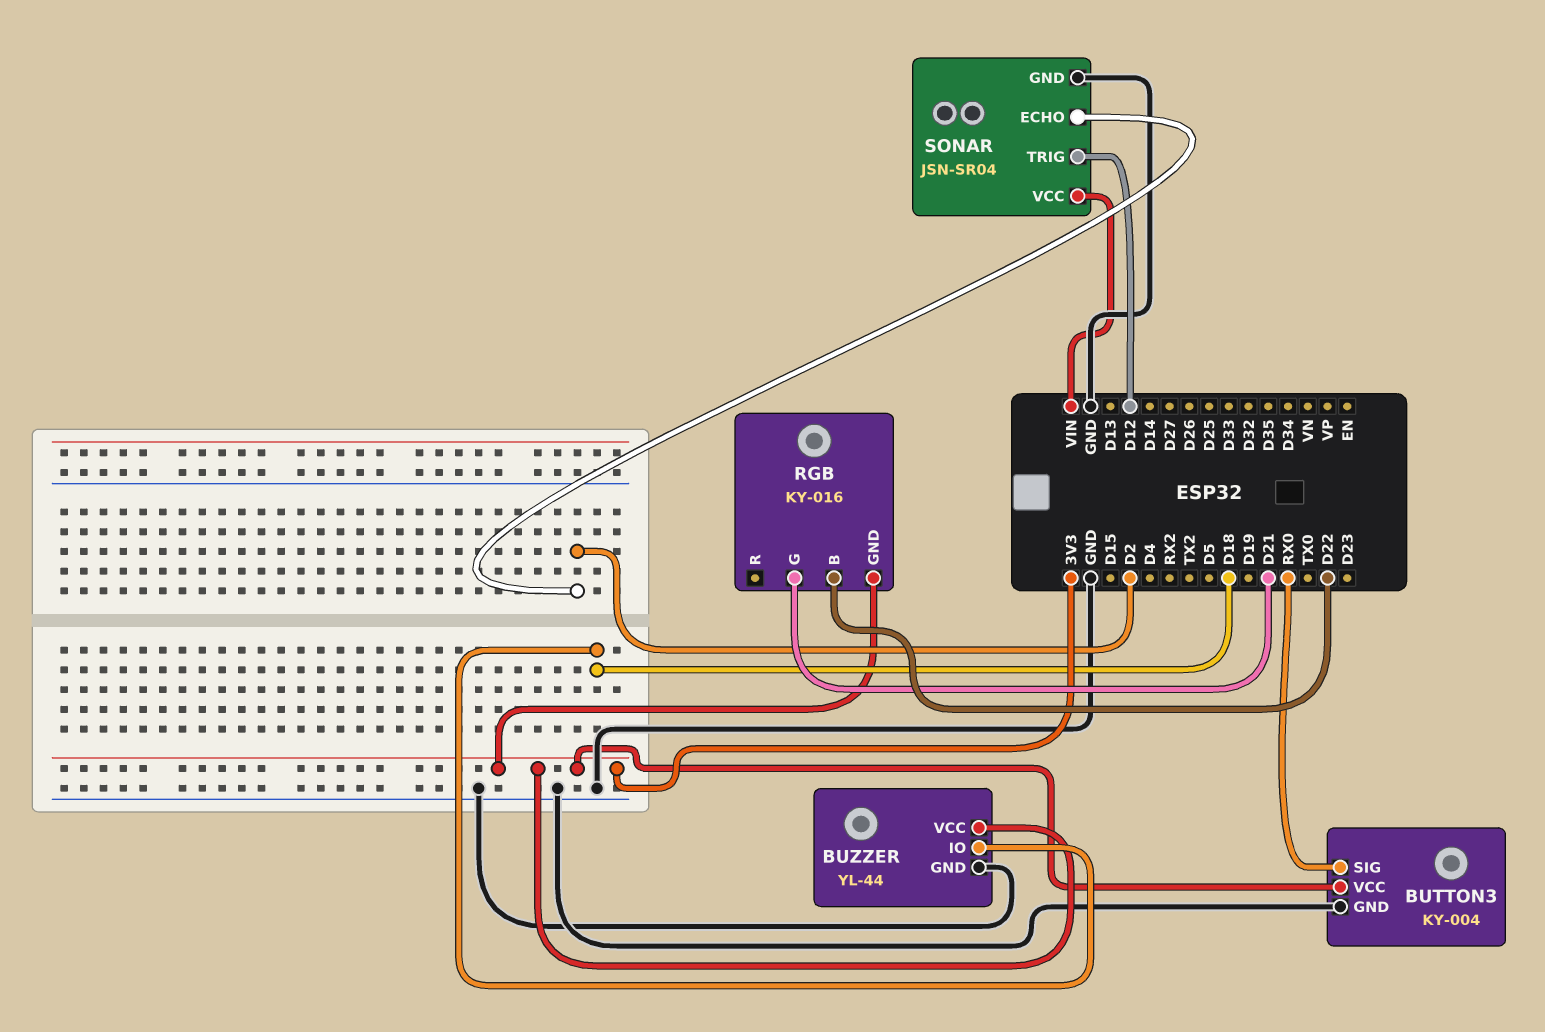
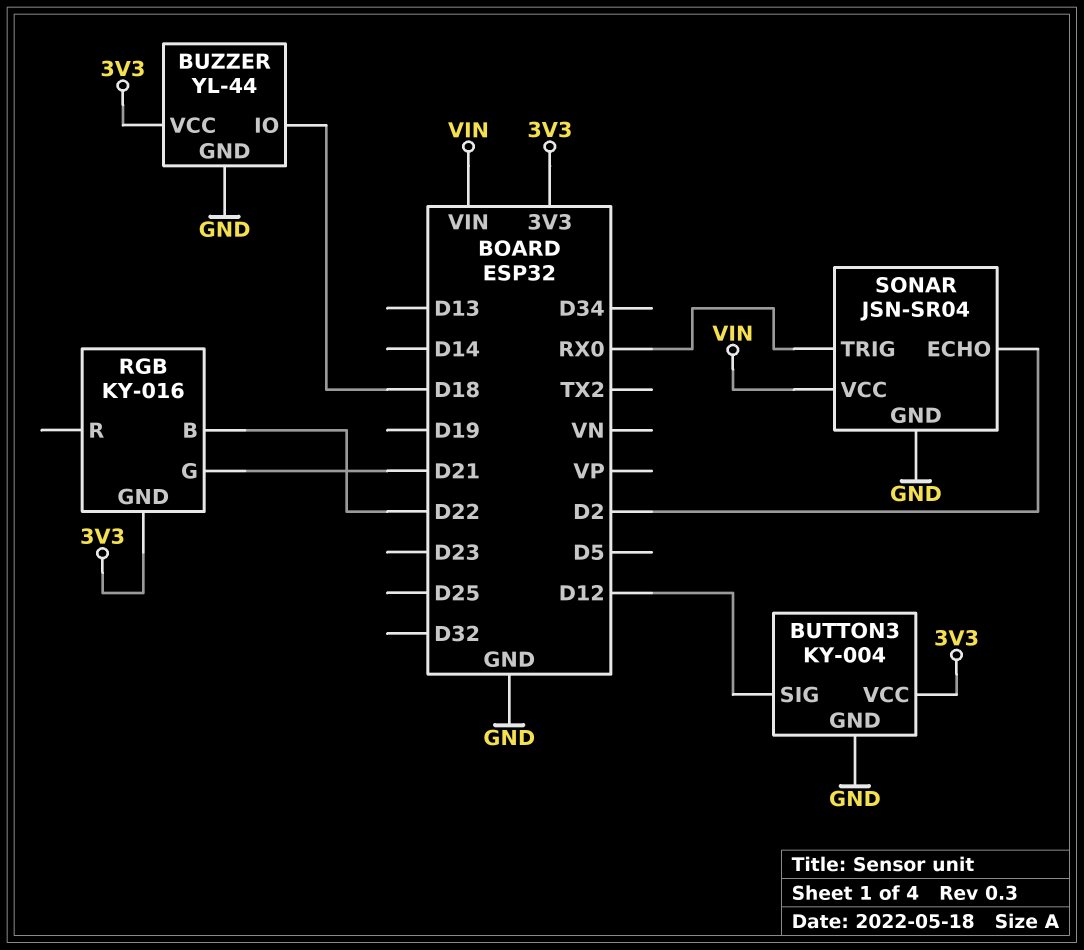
BUTTON3 pin SIG: RX0 -> D12
SONAR pin TRIG: D12 -> RX0

